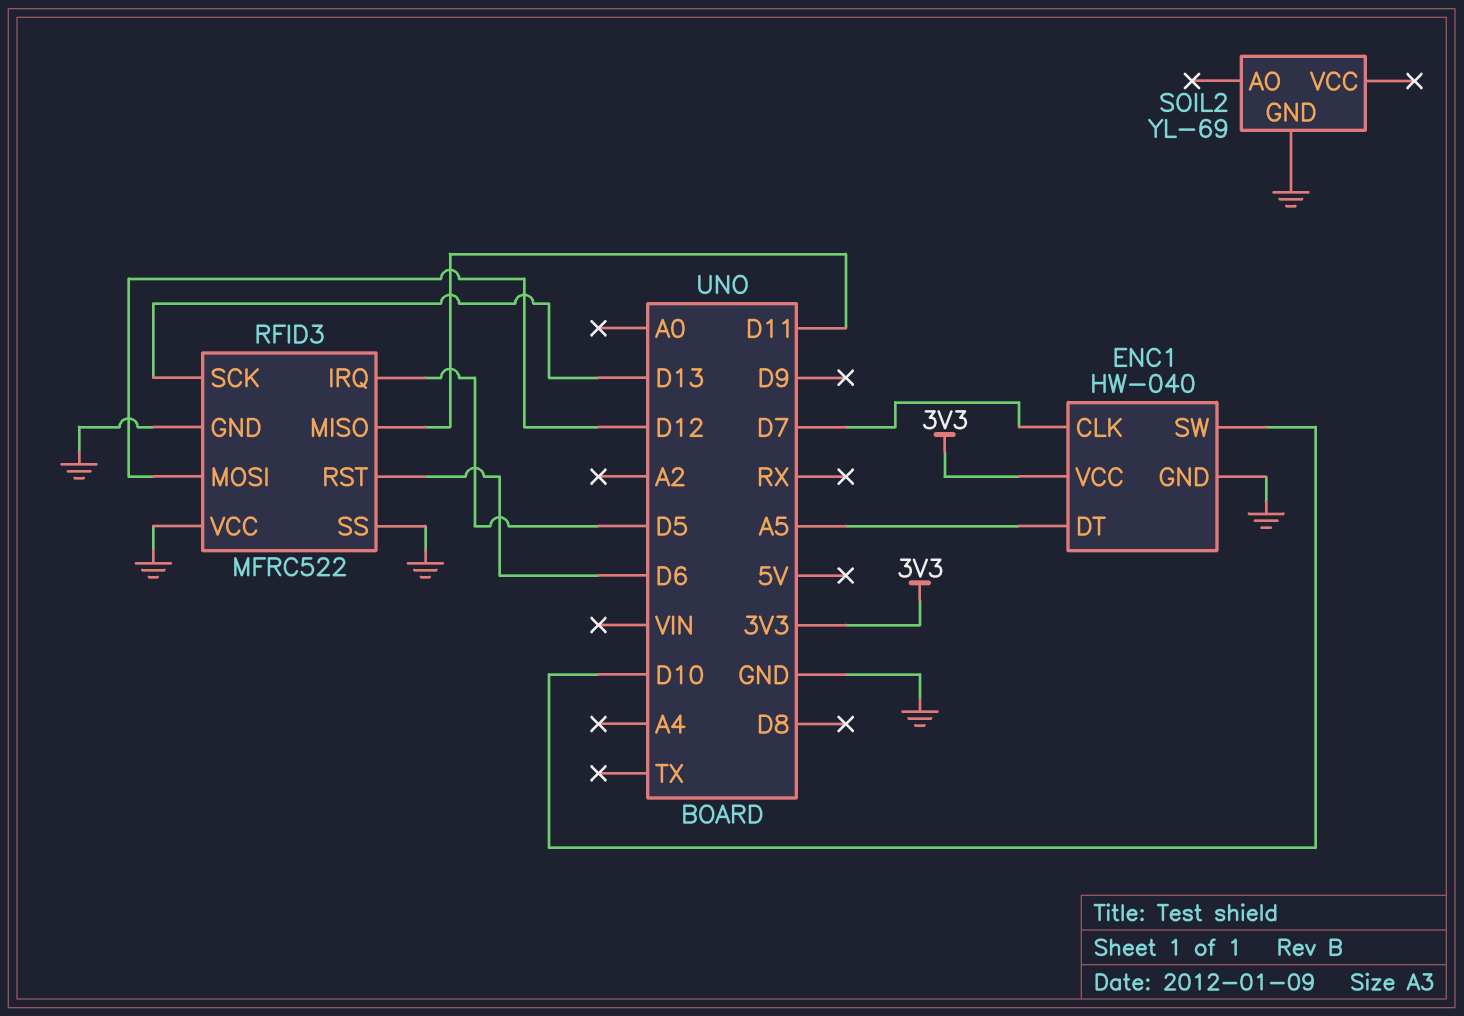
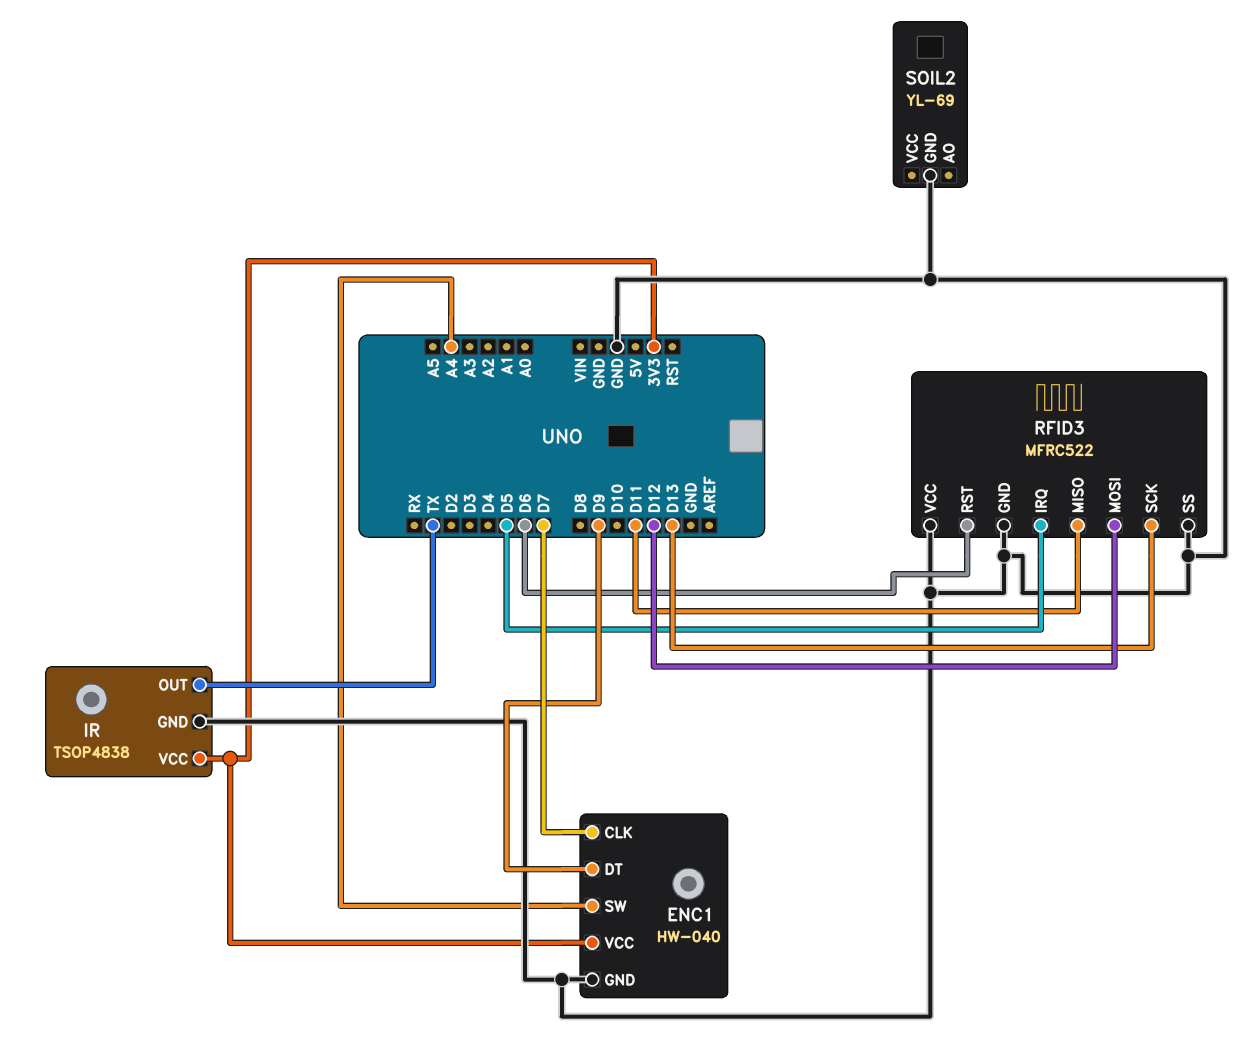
ENC1 pin DT: A5 -> D9
ENC1 pin SW: D10 -> A4
IR: none -> TSOP4838
IR pin GND: none -> GND
IR pin OUT: none -> TX
IR pin VCC: none -> 3V3

